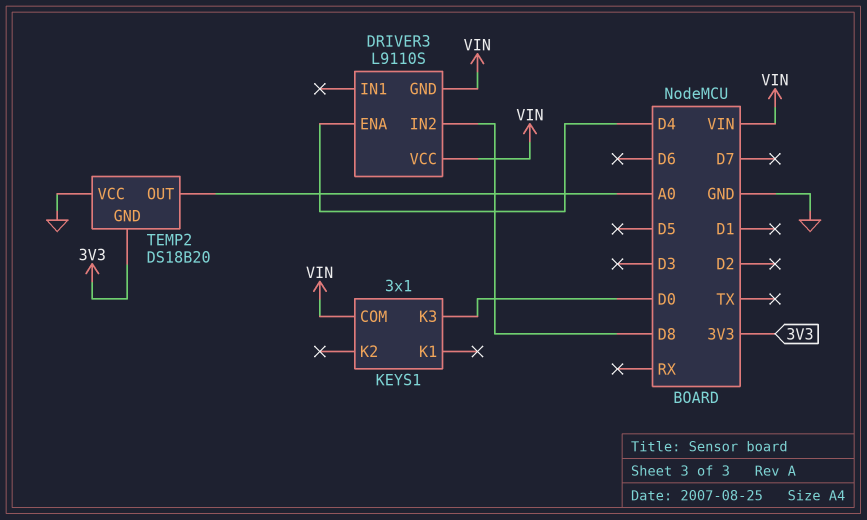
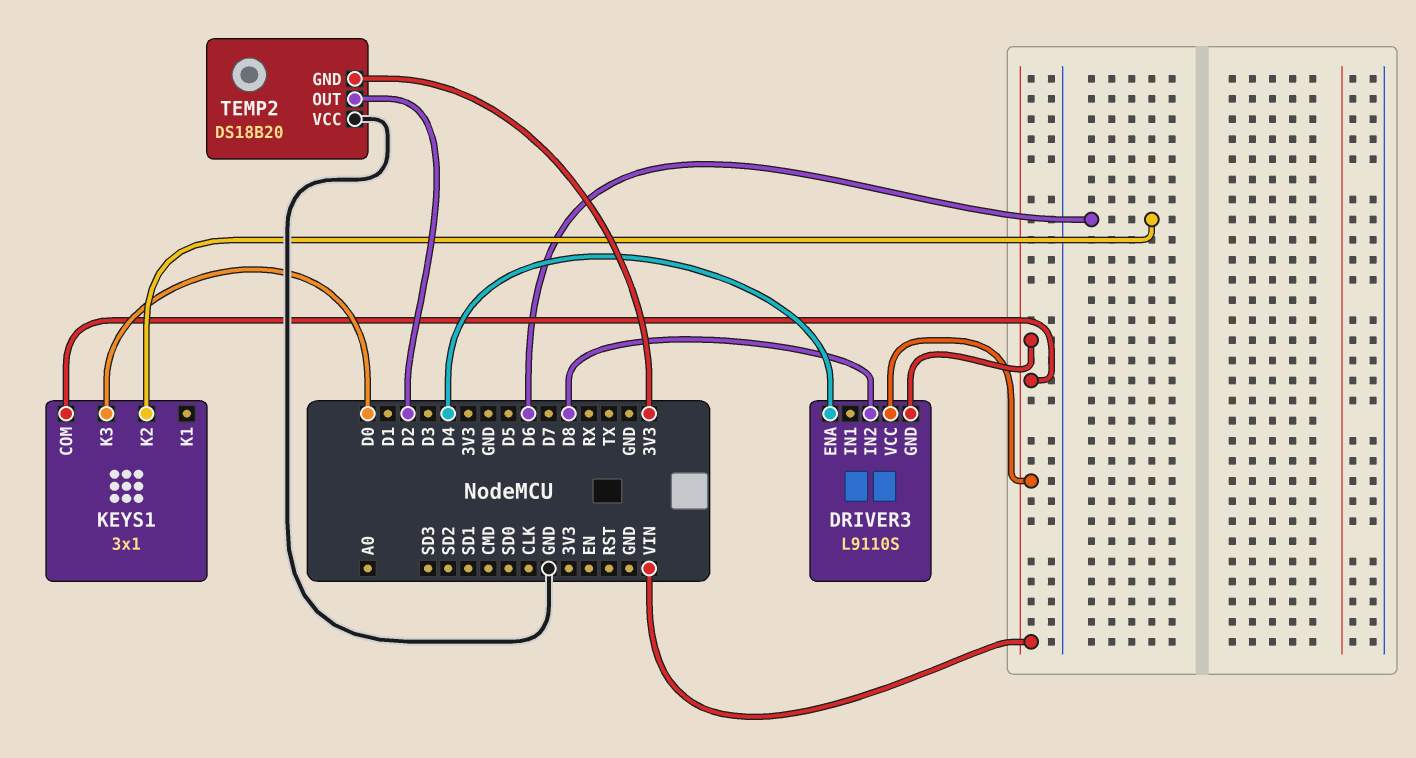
KEYS1 pin K2: none -> D6
TEMP2 pin OUT: A0 -> D2

